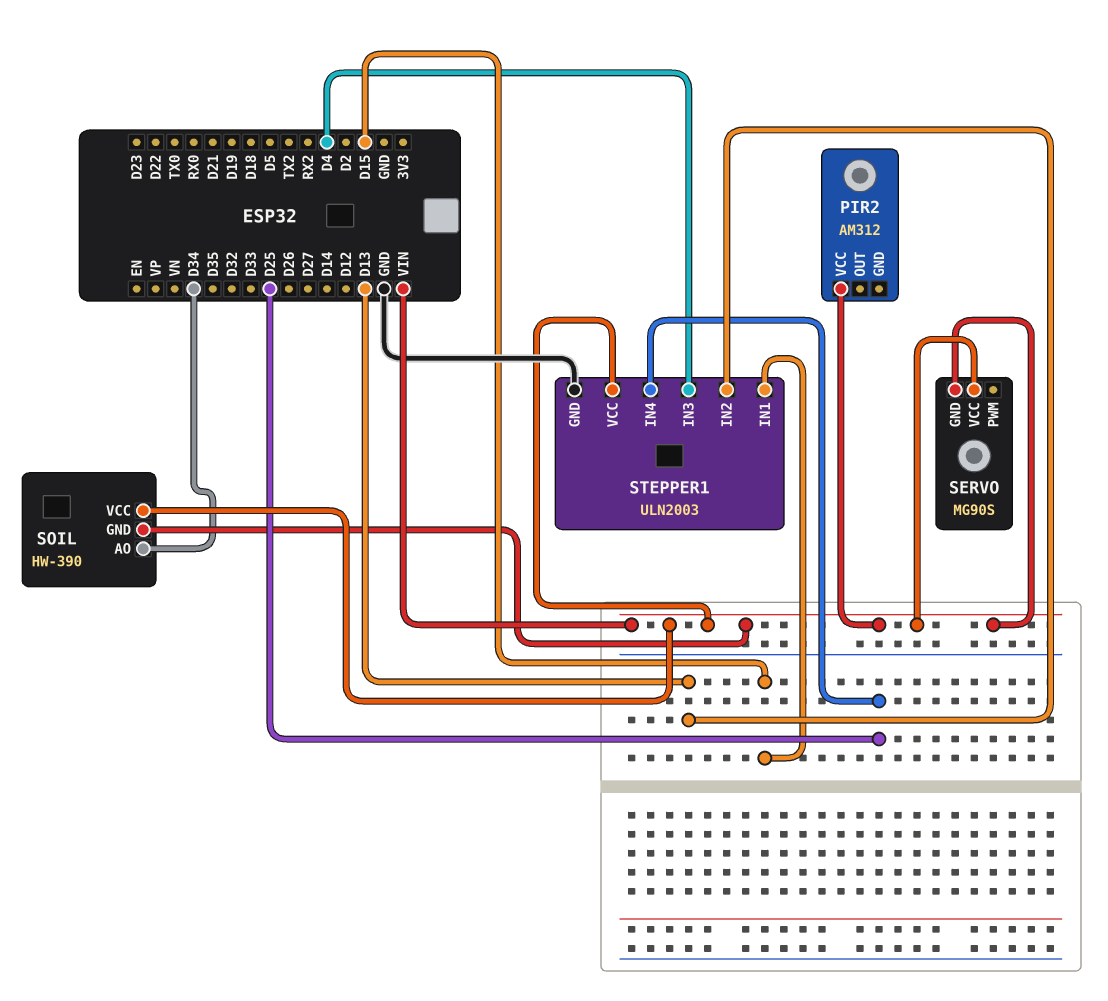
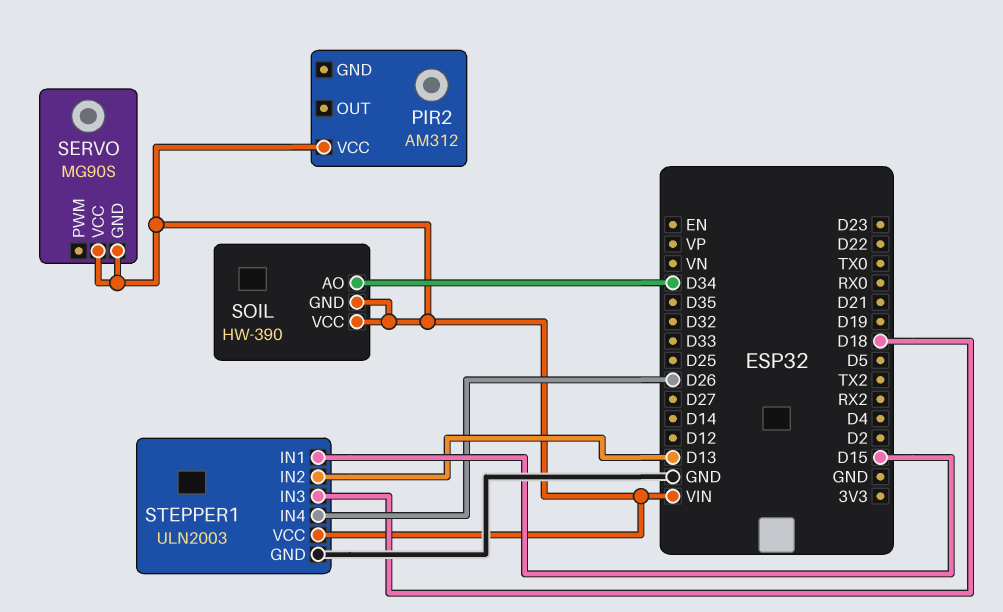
STEPPER1 pin IN3: D4 -> D18
STEPPER1 pin IN4: D25 -> D26

